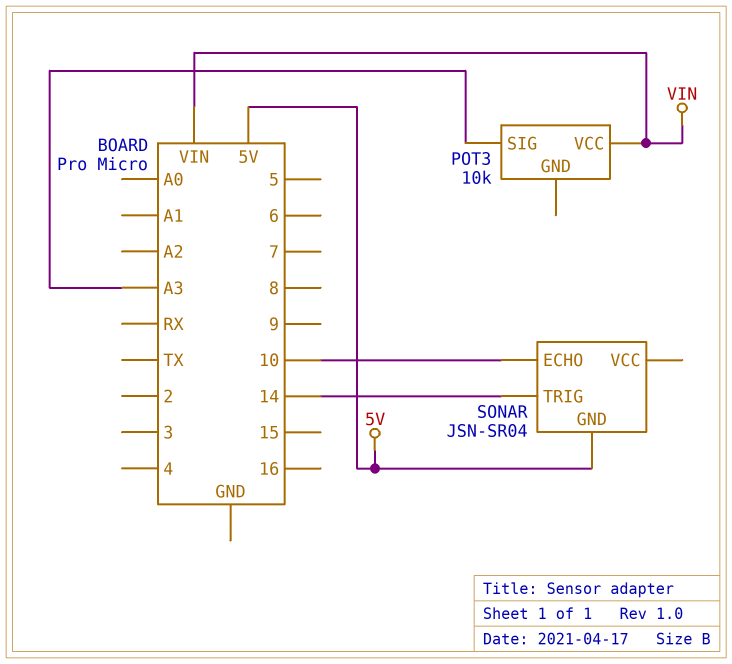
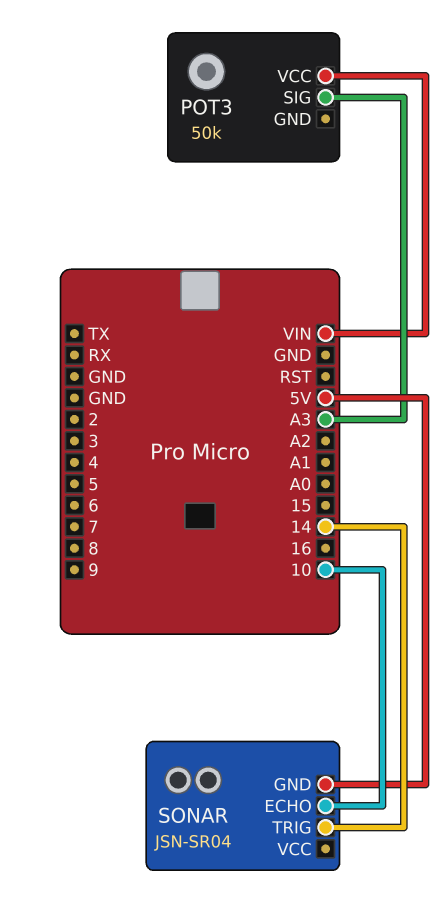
POT3: 10k -> 50k

